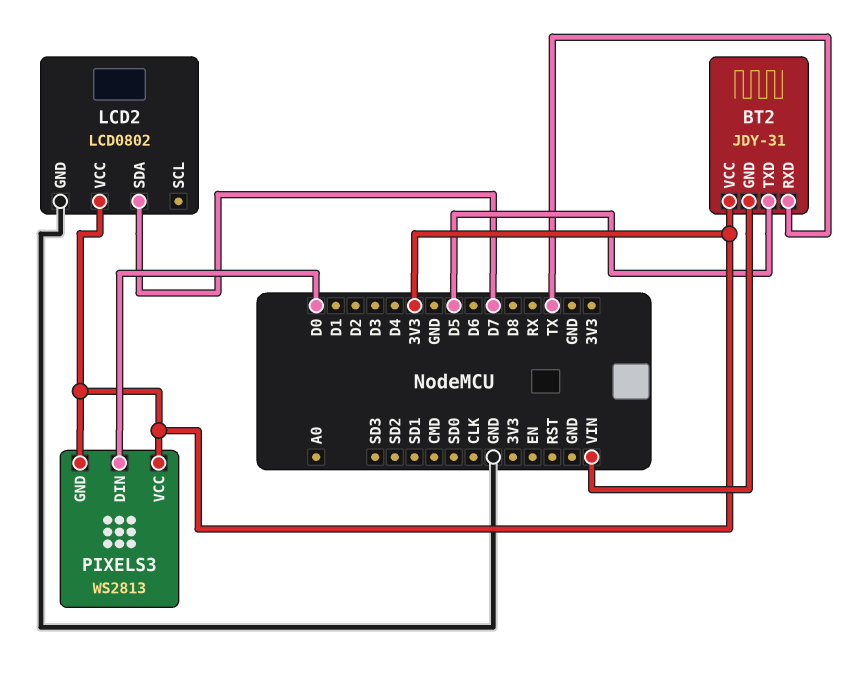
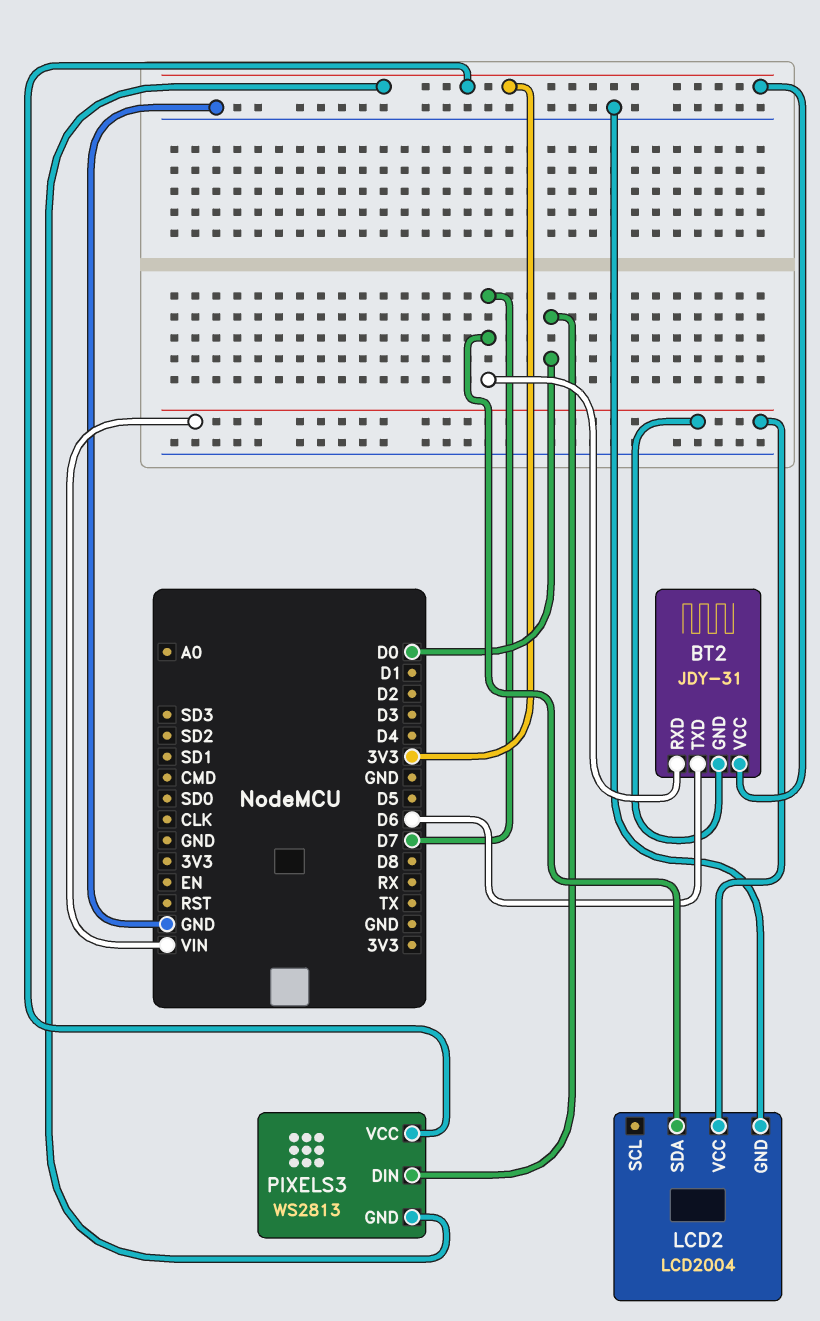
BT2 pin RXD: TX -> D7
BT2 pin TXD: D5 -> D6
LCD2: LCD0802 -> LCD2004
LCD2 pin VCC: 3V3 -> VIN

